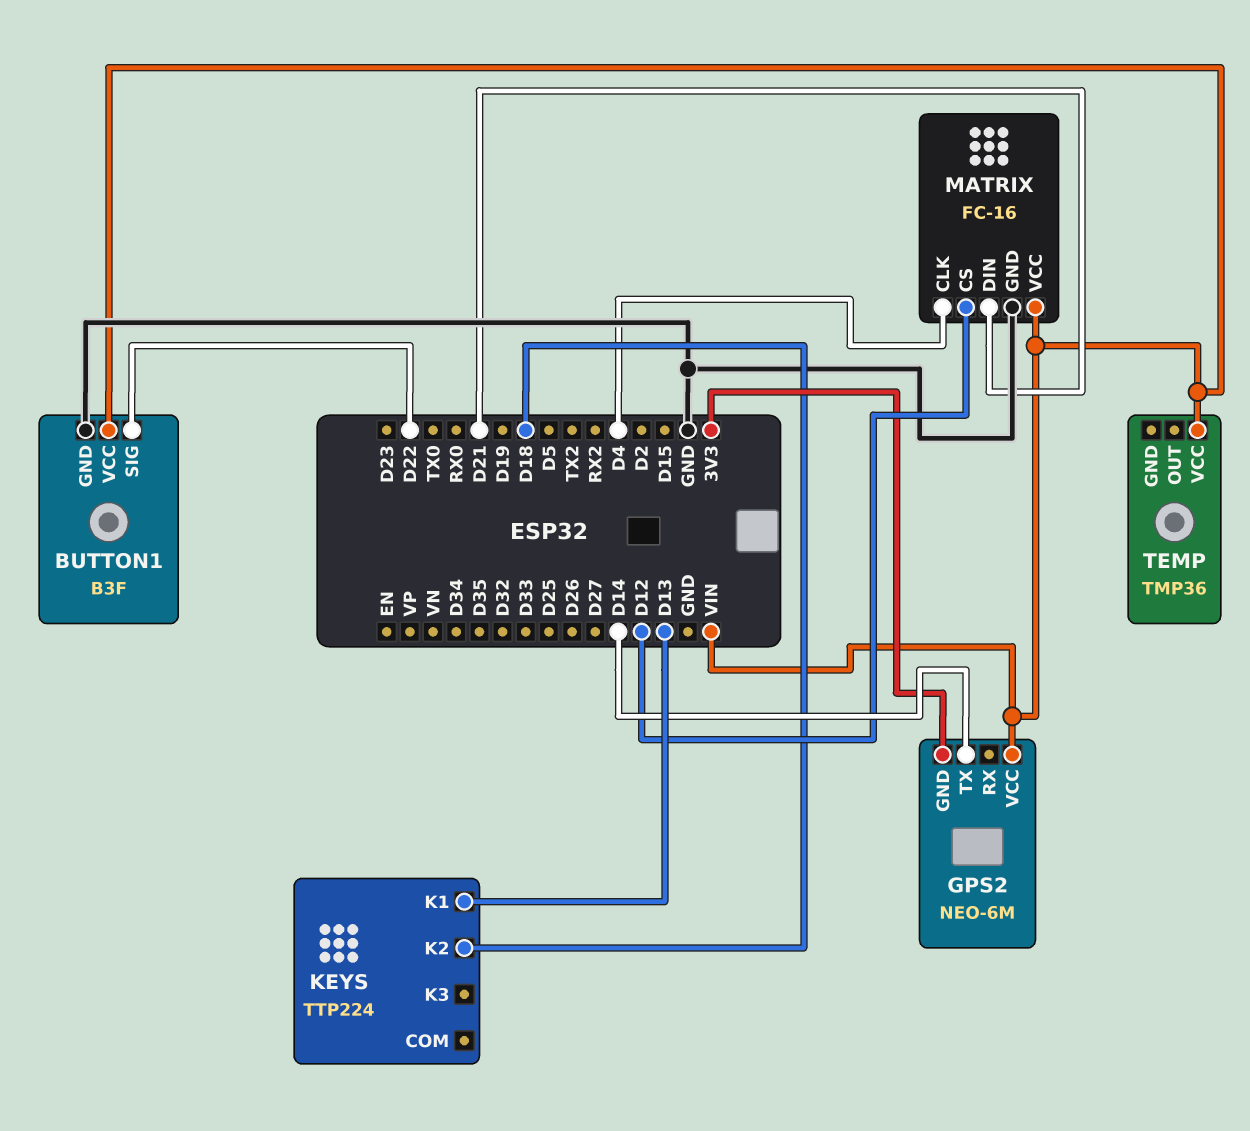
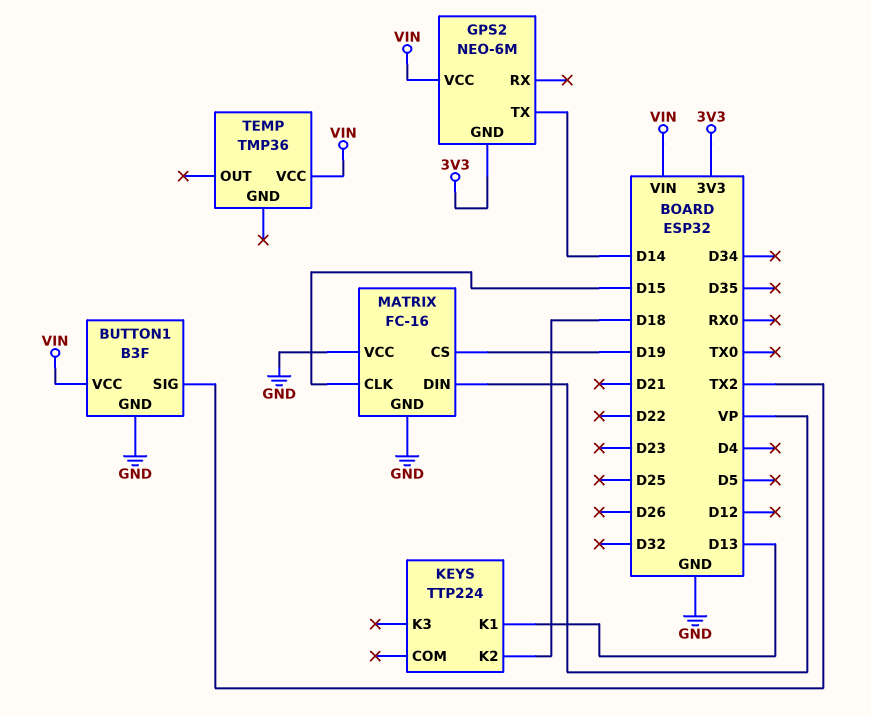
BUTTON1 pin SIG: D22 -> TX2
MATRIX pin CLK: D4 -> D15
MATRIX pin CS: D12 -> D19
MATRIX pin DIN: D21 -> VP
MATRIX pin VCC: VIN -> GND

